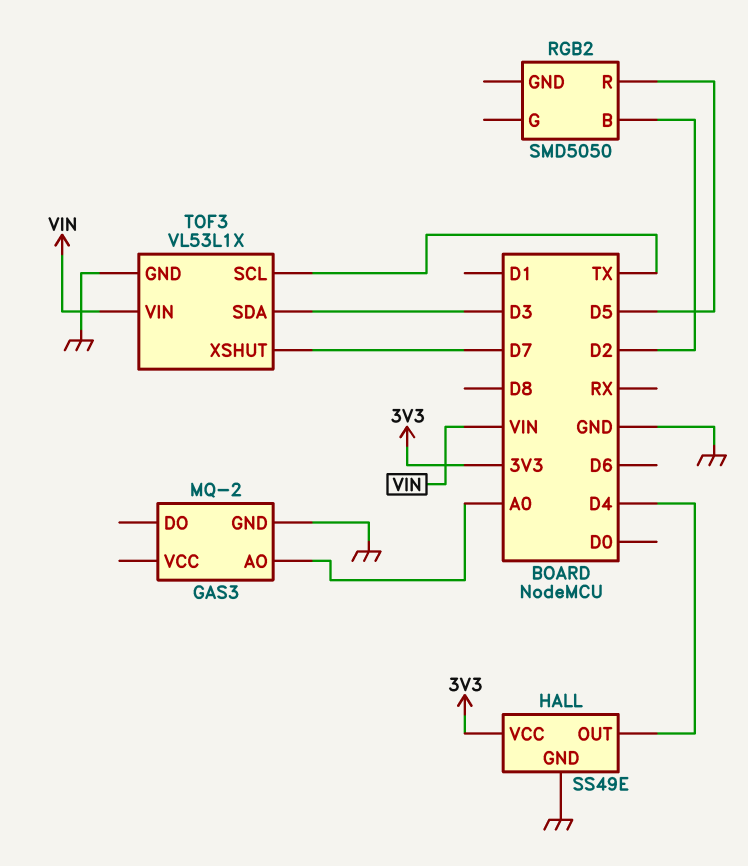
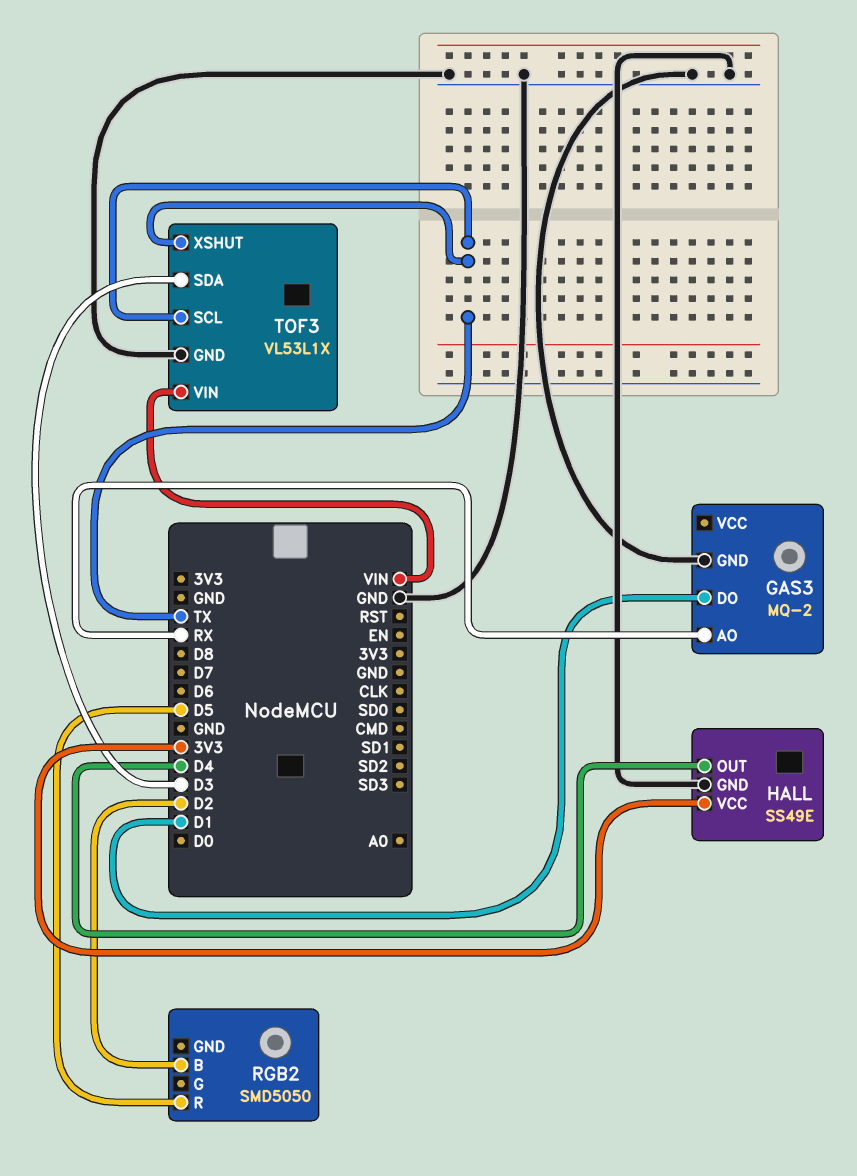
GAS3 pin AO: A0 -> RX
GAS3 pin DO: none -> D1
TOF3 pin XSHUT: D7 -> TX

